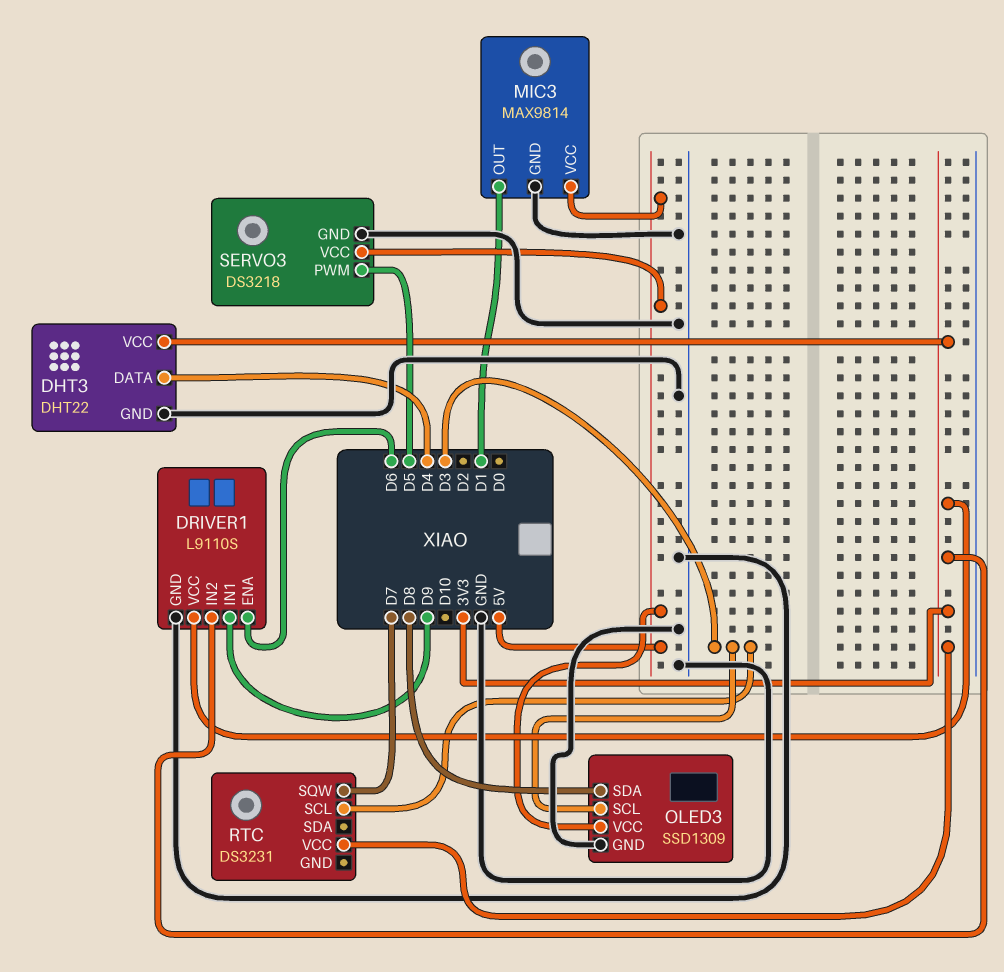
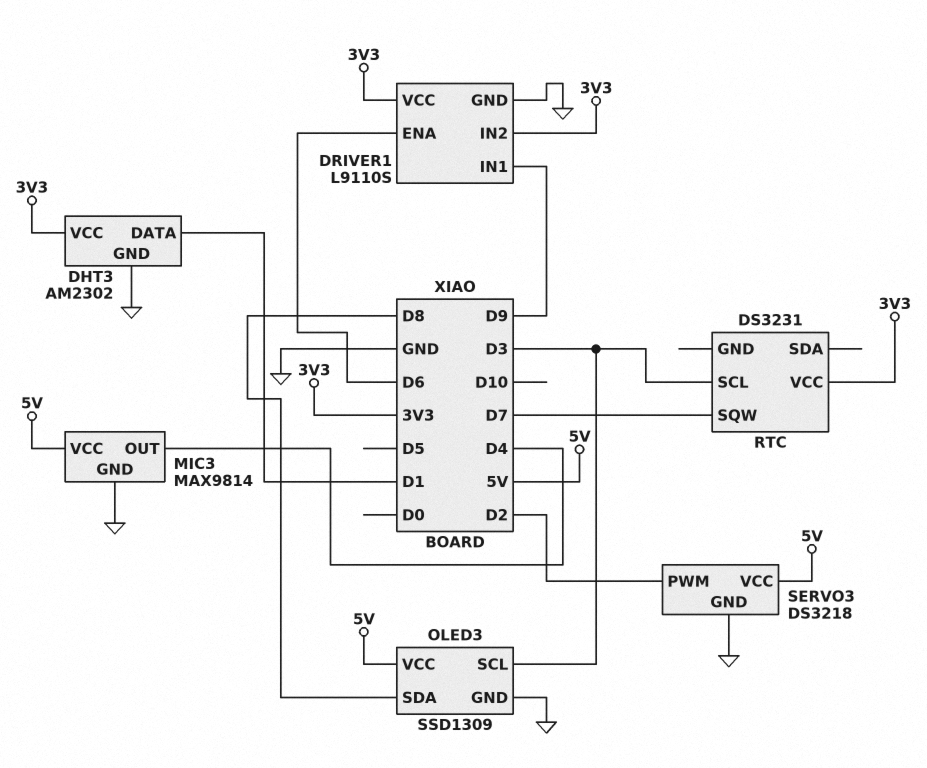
DHT3: DHT22 -> AM2302
DHT3 pin DATA: D4 -> D1
MIC3 pin OUT: D1 -> D4
SERVO3 pin PWM: D5 -> D2

